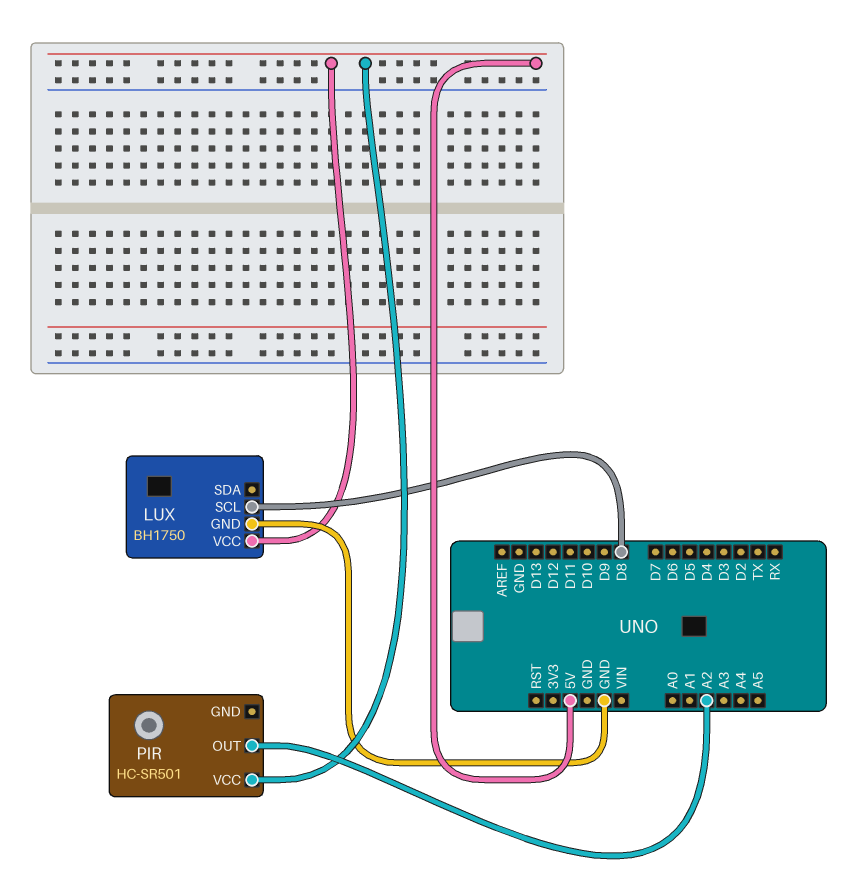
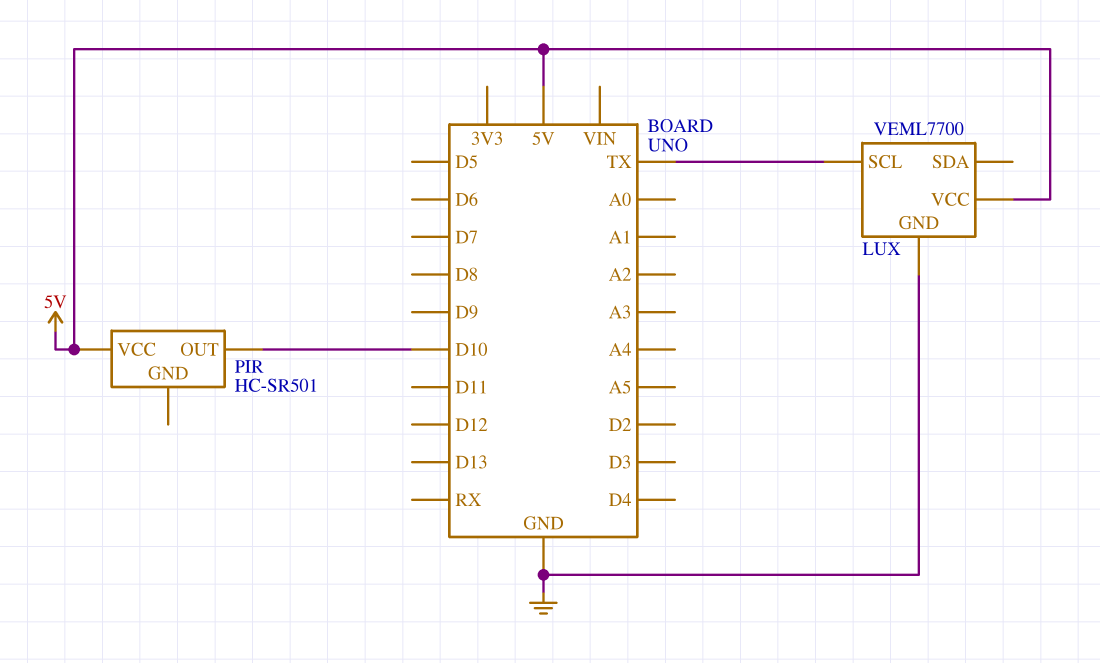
LUX: BH1750 -> VEML7700
LUX pin SCL: D8 -> TX
PIR pin OUT: A2 -> D10

